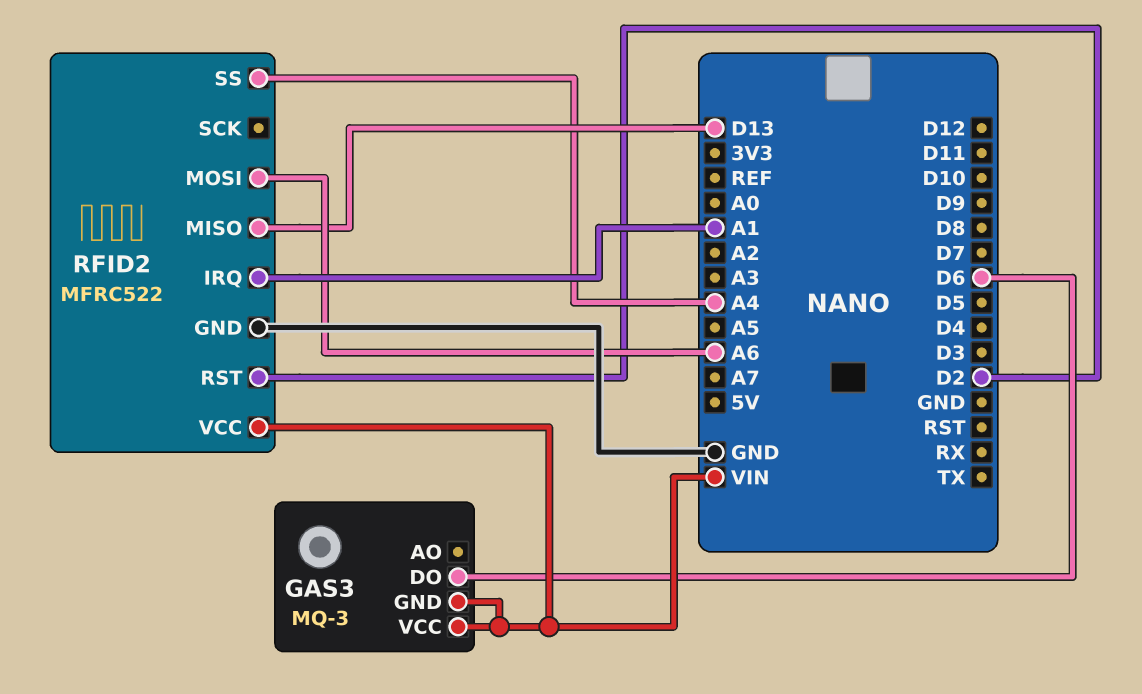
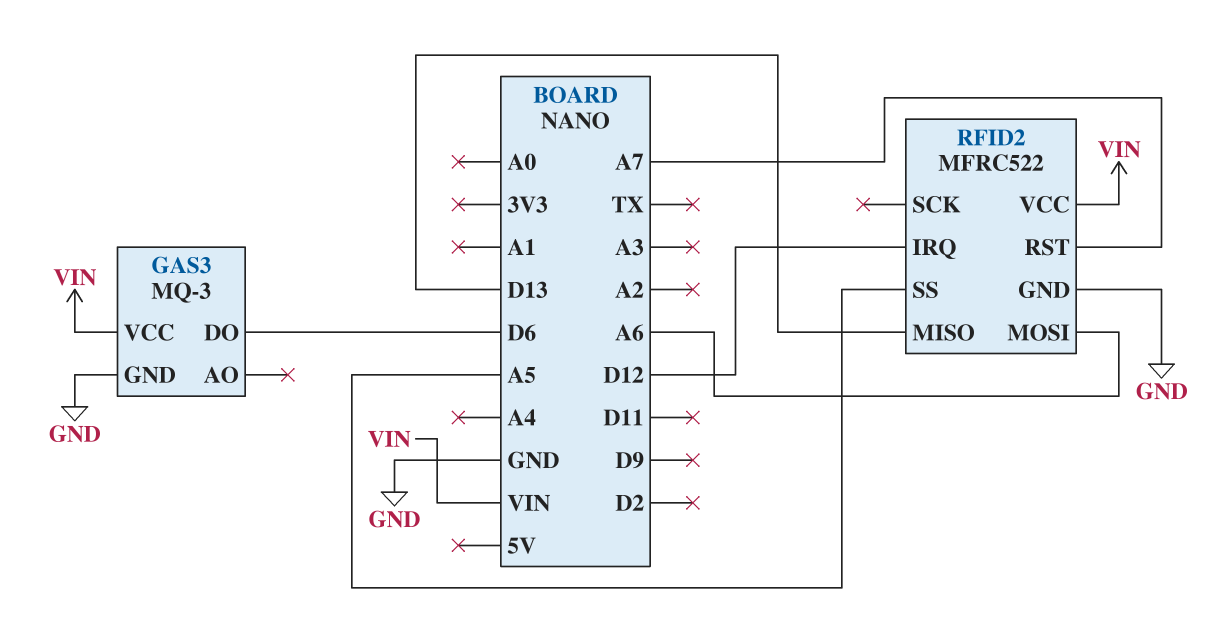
GAS3 pin GND: VIN -> GND
RFID2 pin IRQ: A1 -> D12
RFID2 pin RST: D2 -> A7
RFID2 pin SS: A4 -> A5

